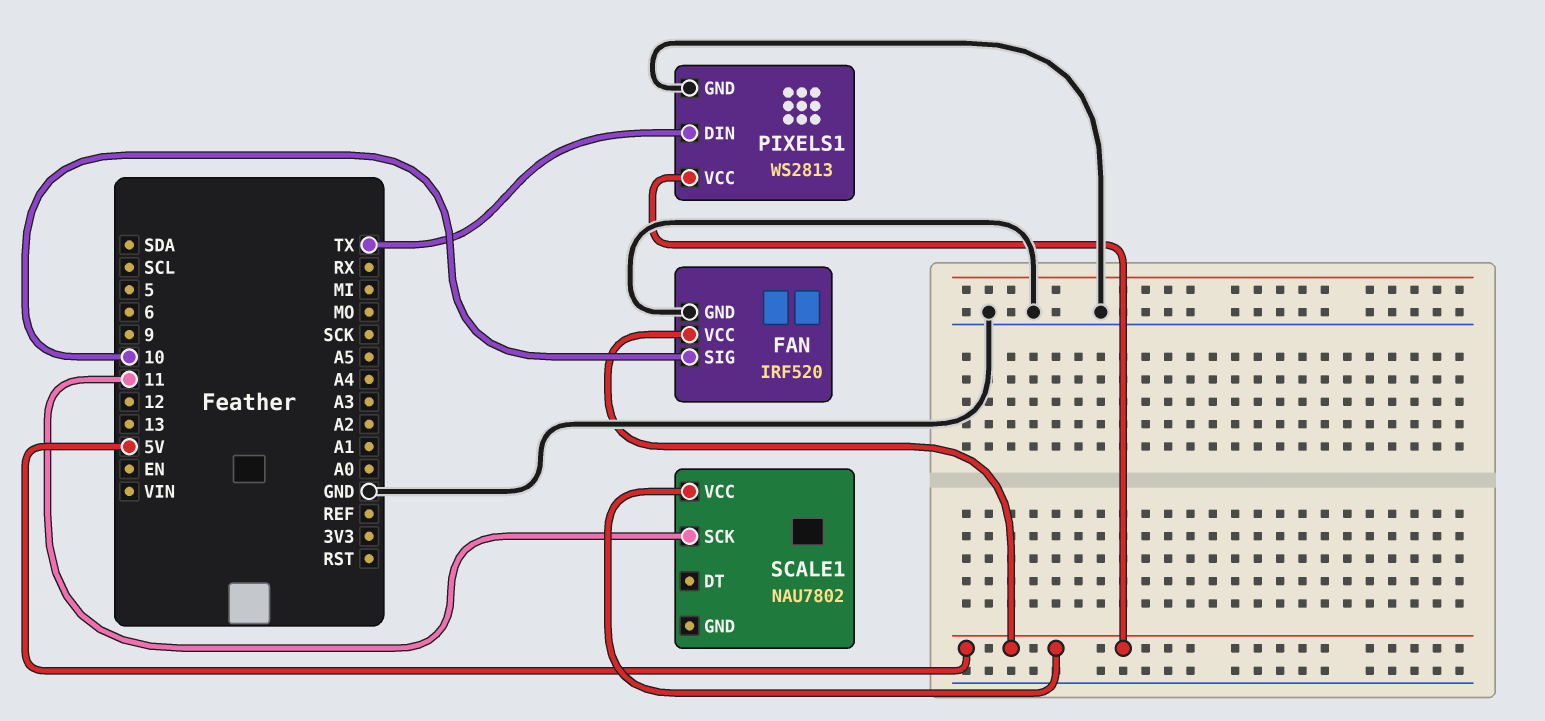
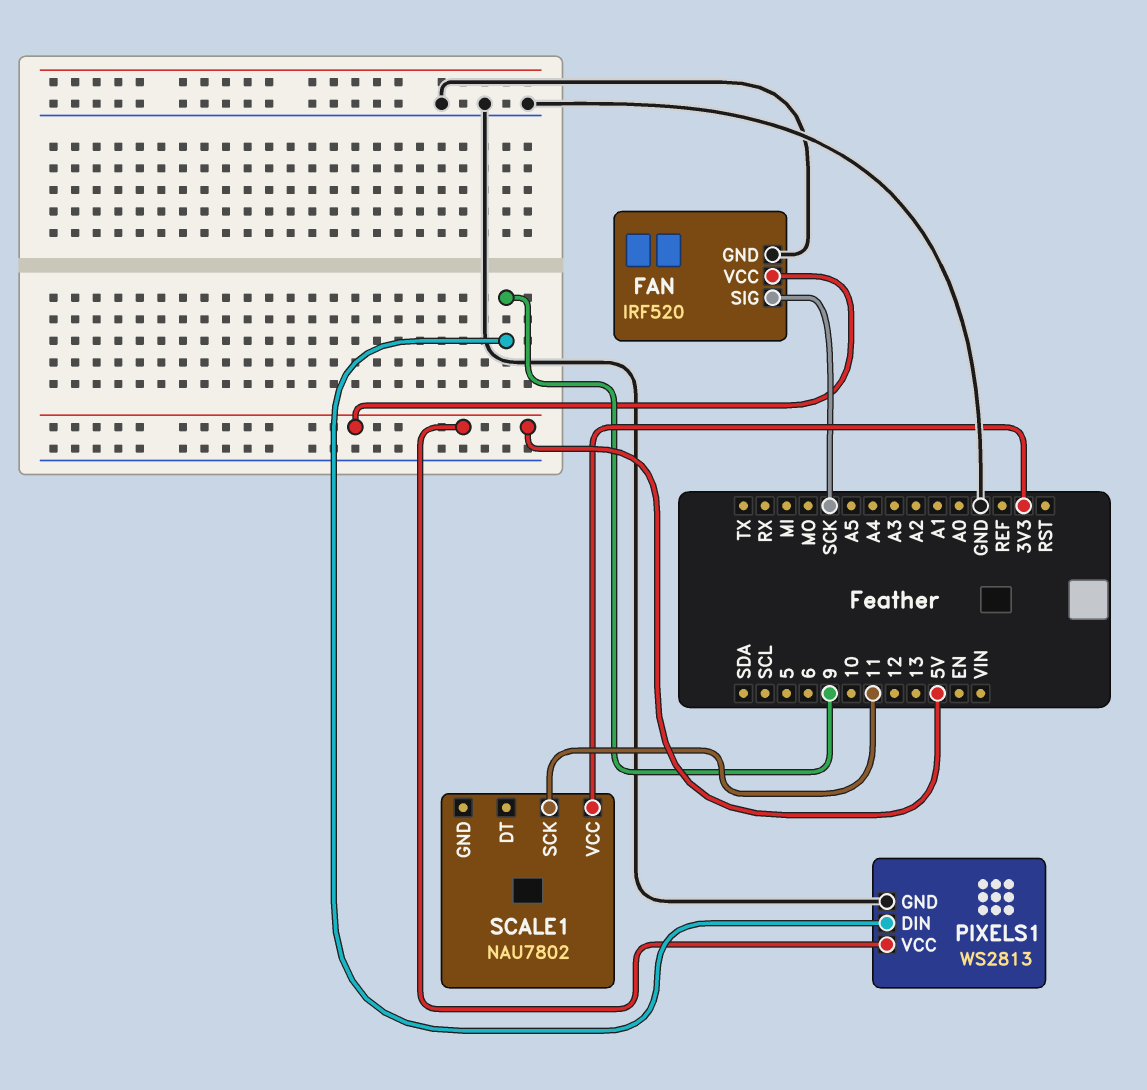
FAN pin SIG: 10 -> SCK
PIXELS1 pin DIN: TX -> 9
SCALE1 pin VCC: 5V -> 3V3

